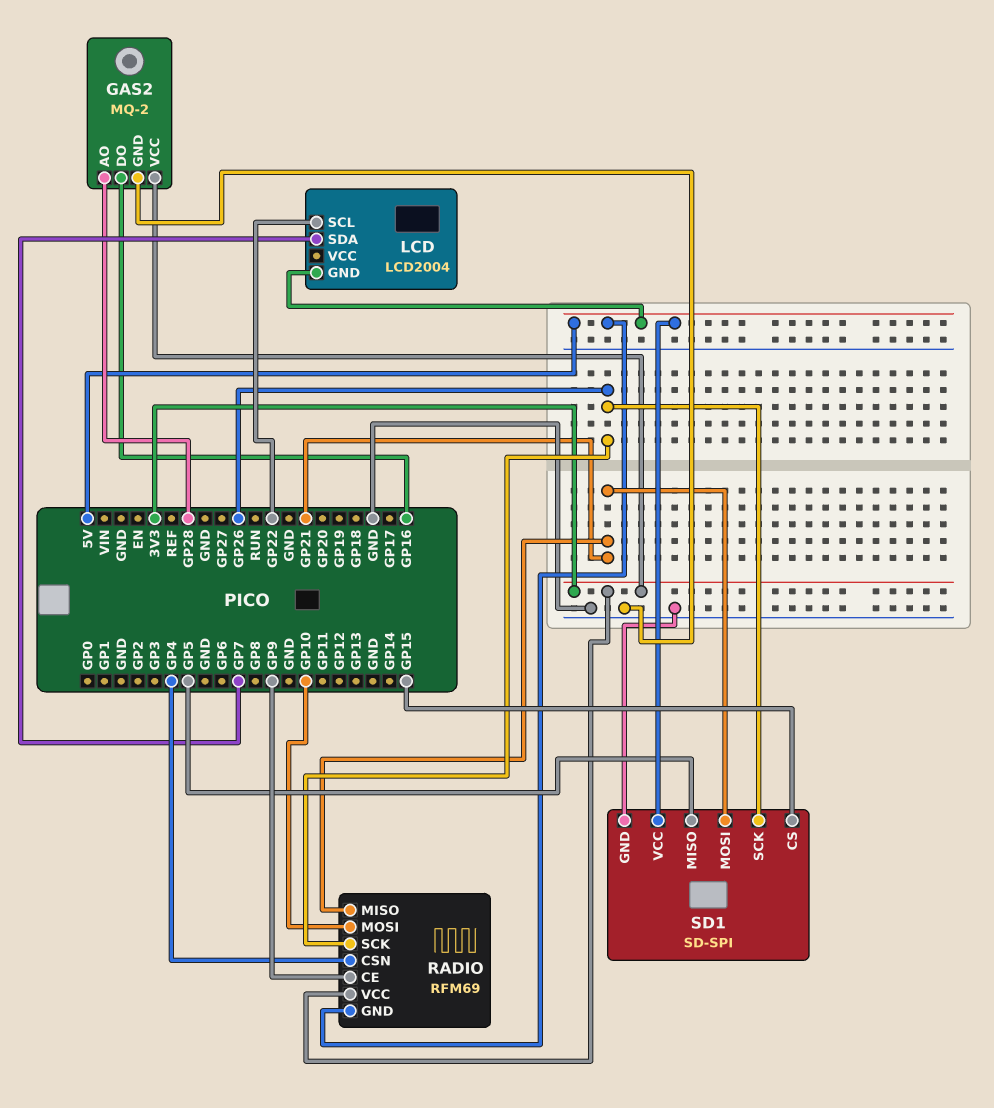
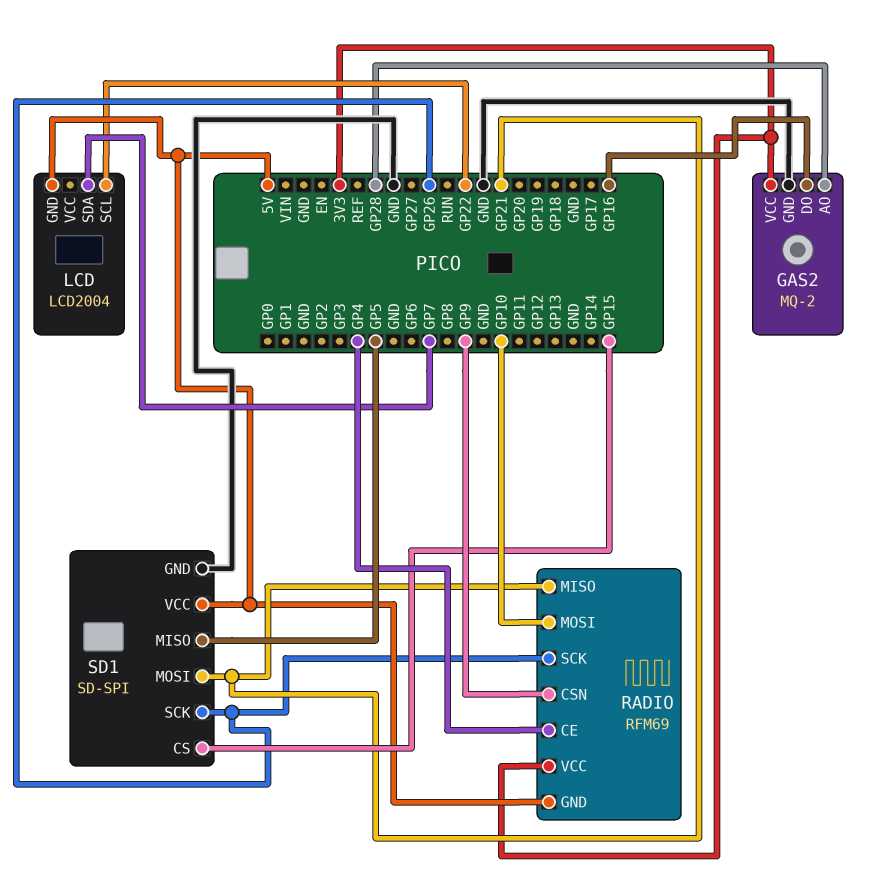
RADIO pin CE: GP9 -> GP4
RADIO pin CSN: GP4 -> GP9

